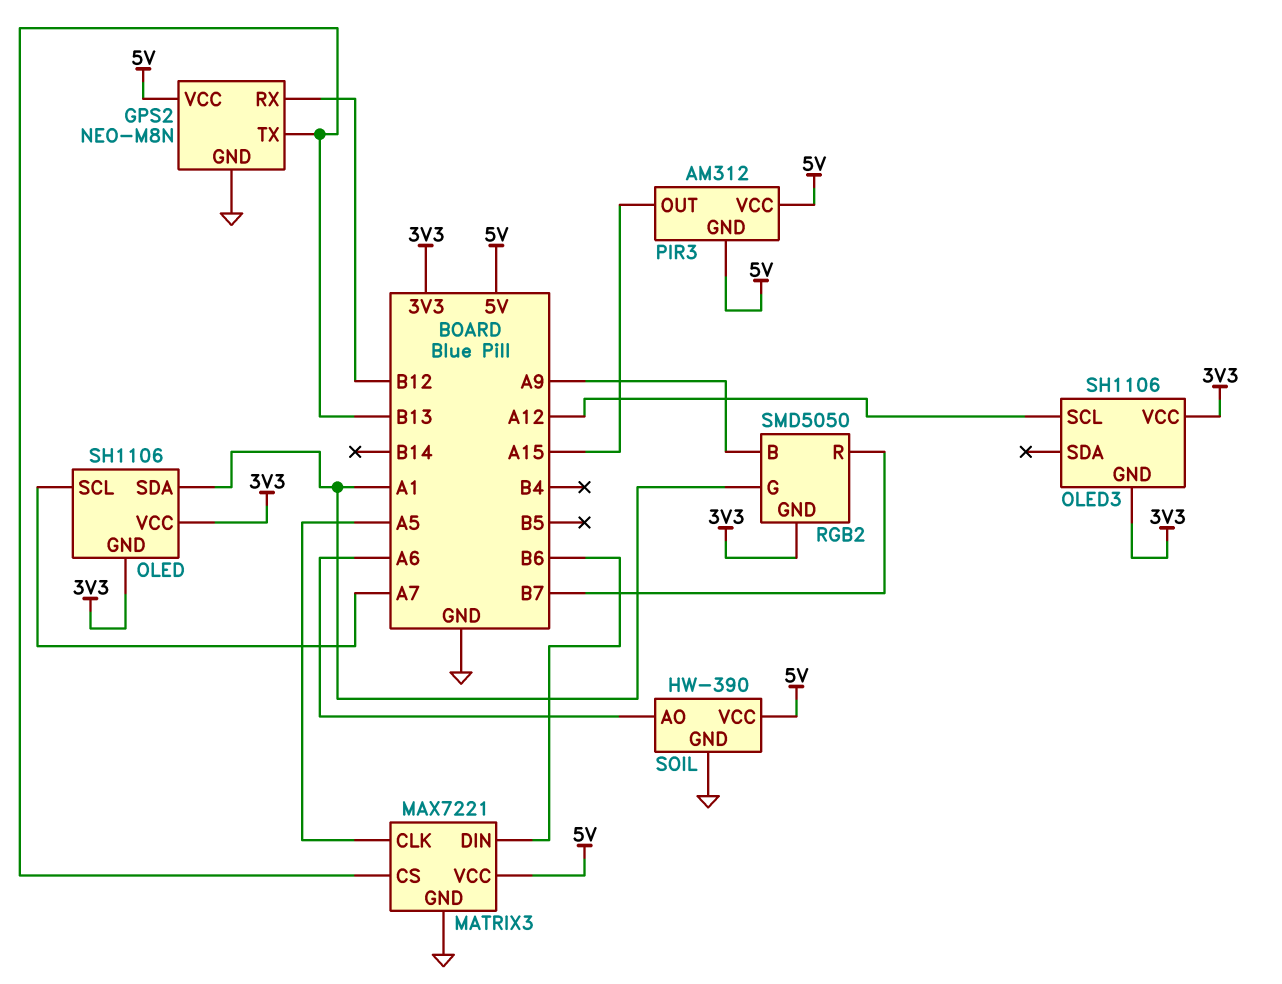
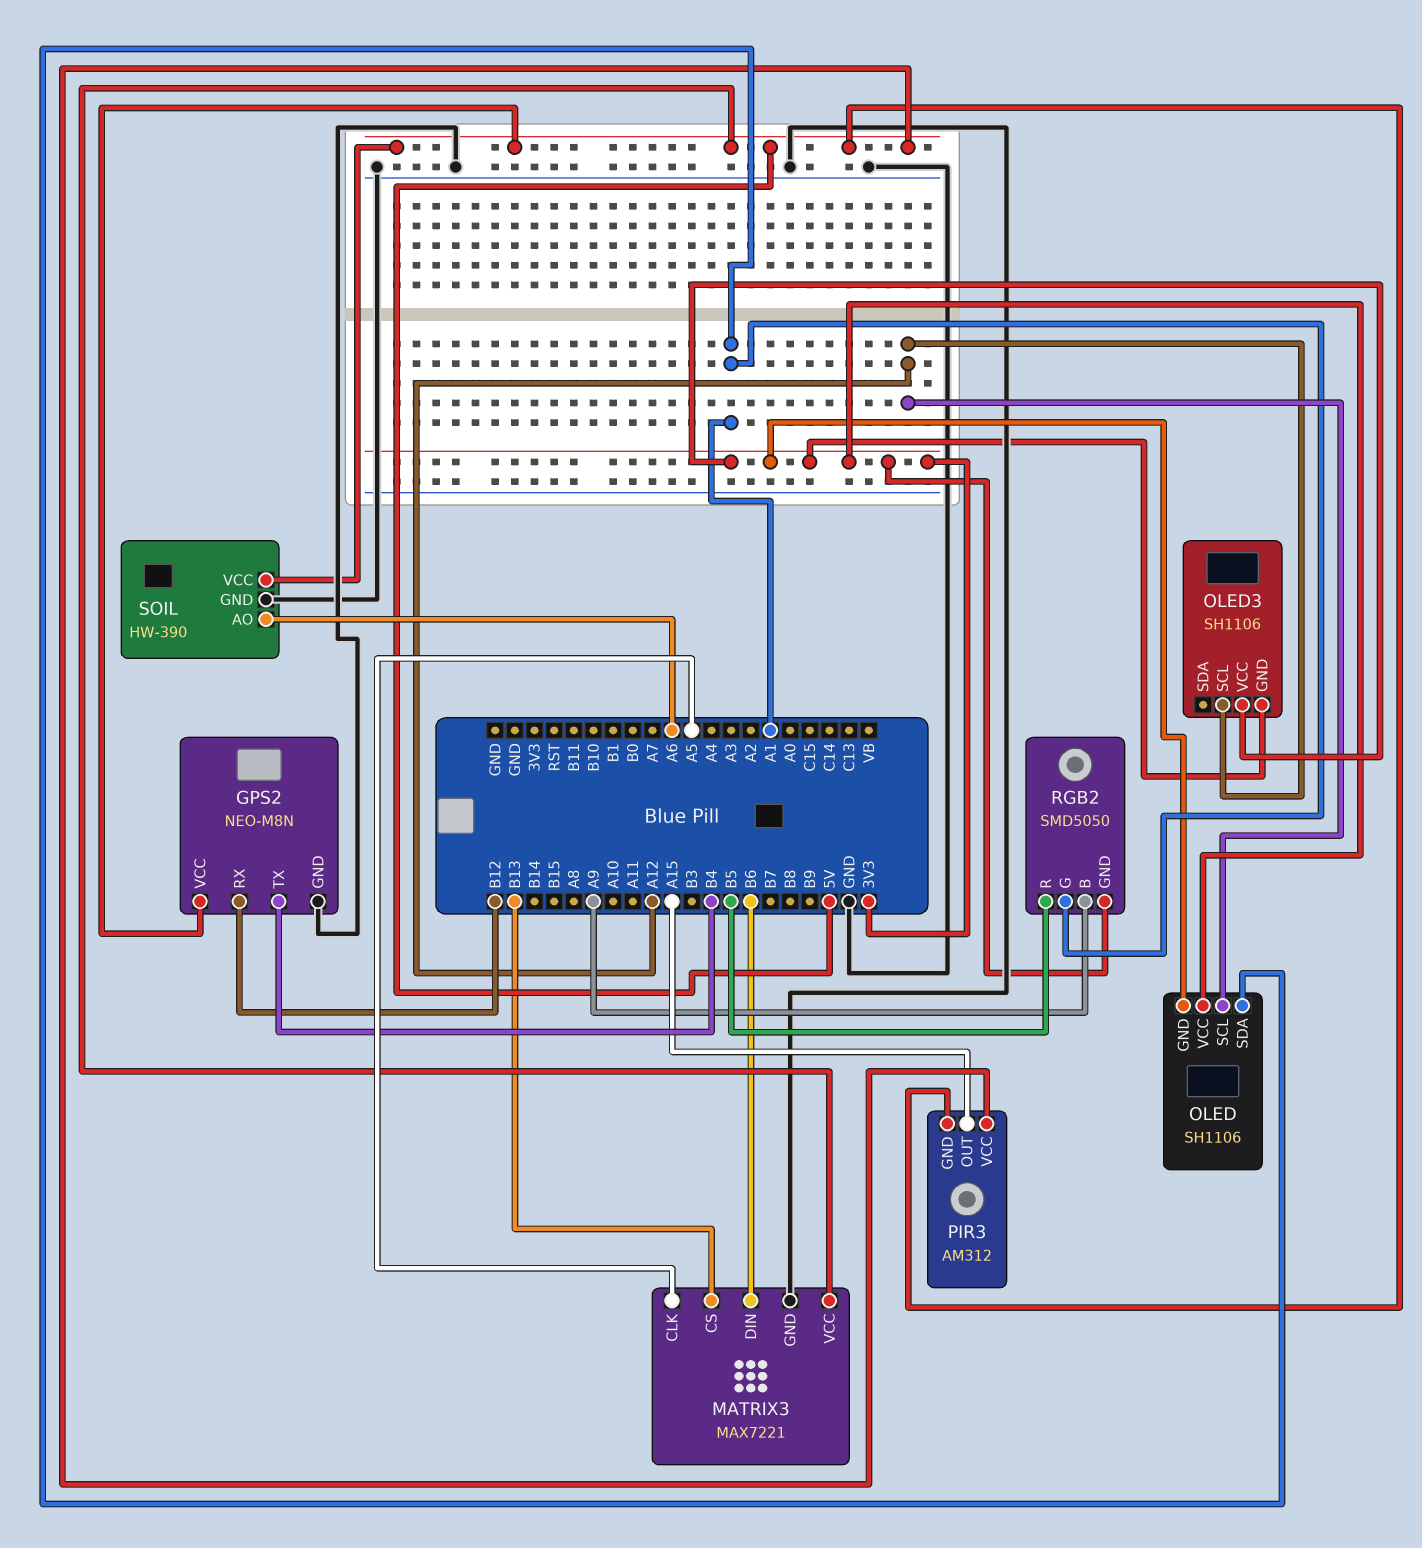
GPS2 pin TX: B13 -> B4
OLED pin SCL: A7 -> A12
RGB2 pin R: B7 -> B5

